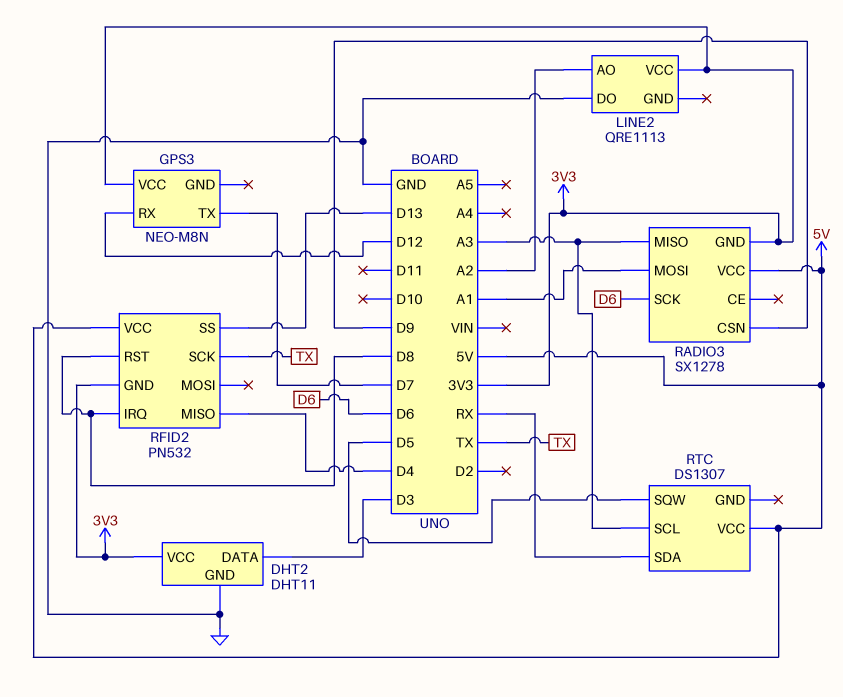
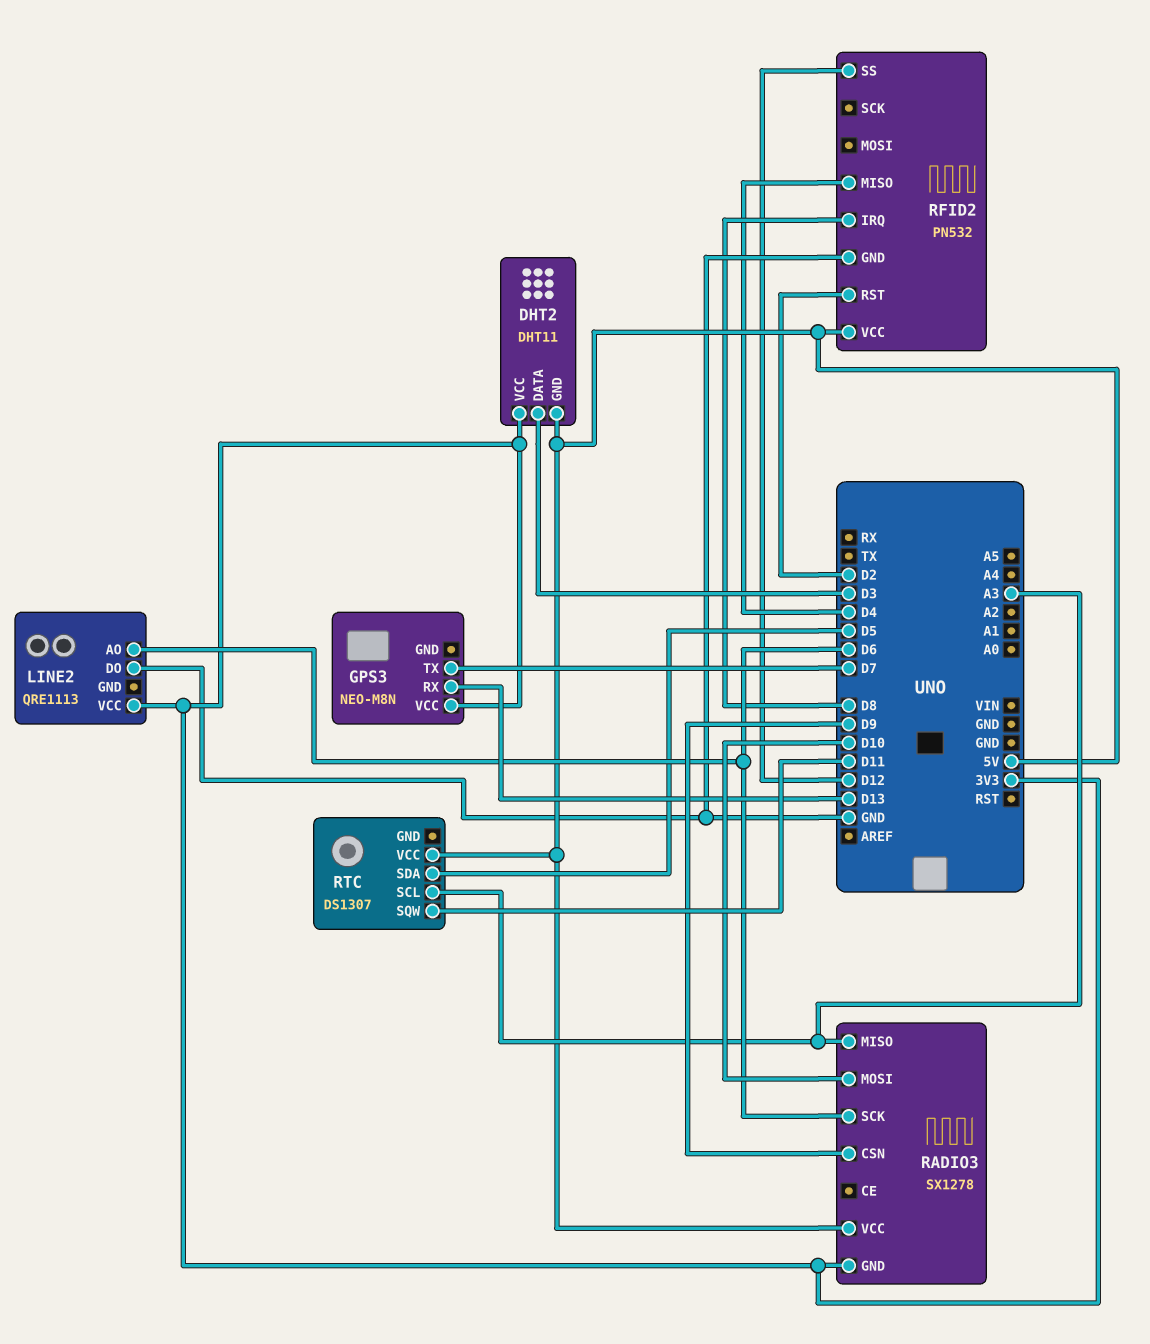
DHT2 pin GND: GND -> 5V
GPS3 pin RX: D12 -> D13
LINE2 pin AO: A2 -> D6
RADIO3 pin MOSI: A1 -> D10
RFID2 pin GND: 3V3 -> GND
RFID2 pin RST: D8 -> D2
RFID2 pin SCK: TX -> none
RFID2 pin SS: D13 -> D12
RTC pin SDA: RX -> D5
RTC pin SQW: D5 -> D11

